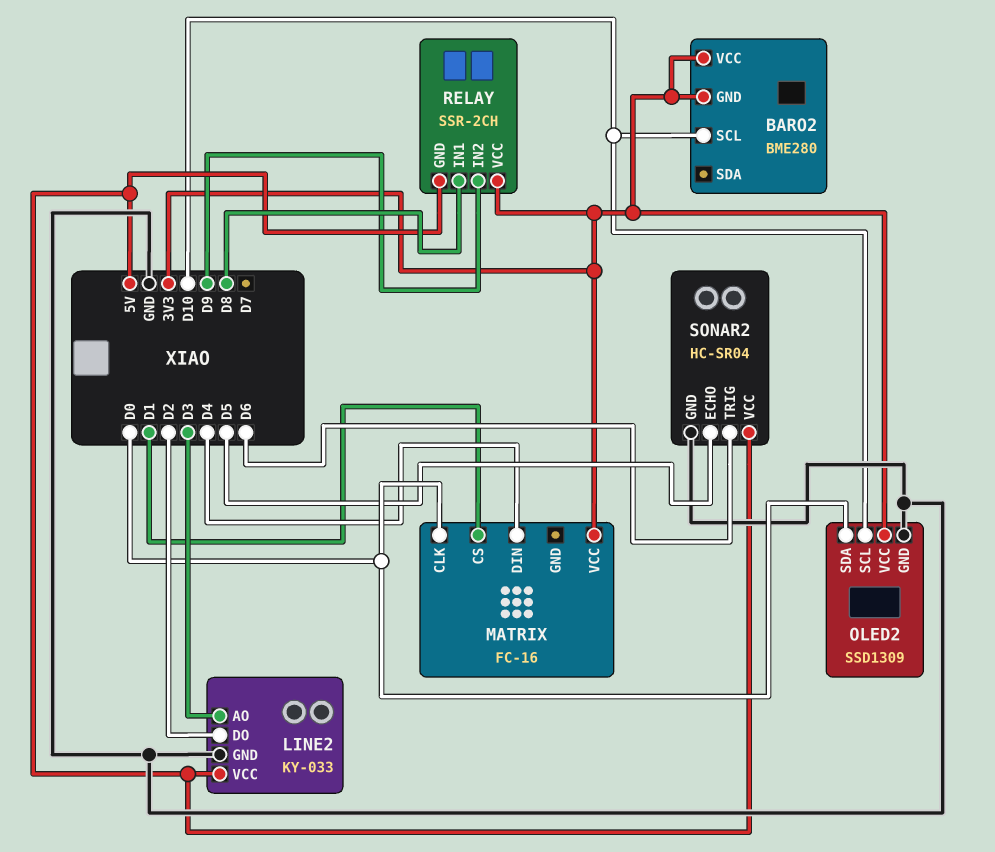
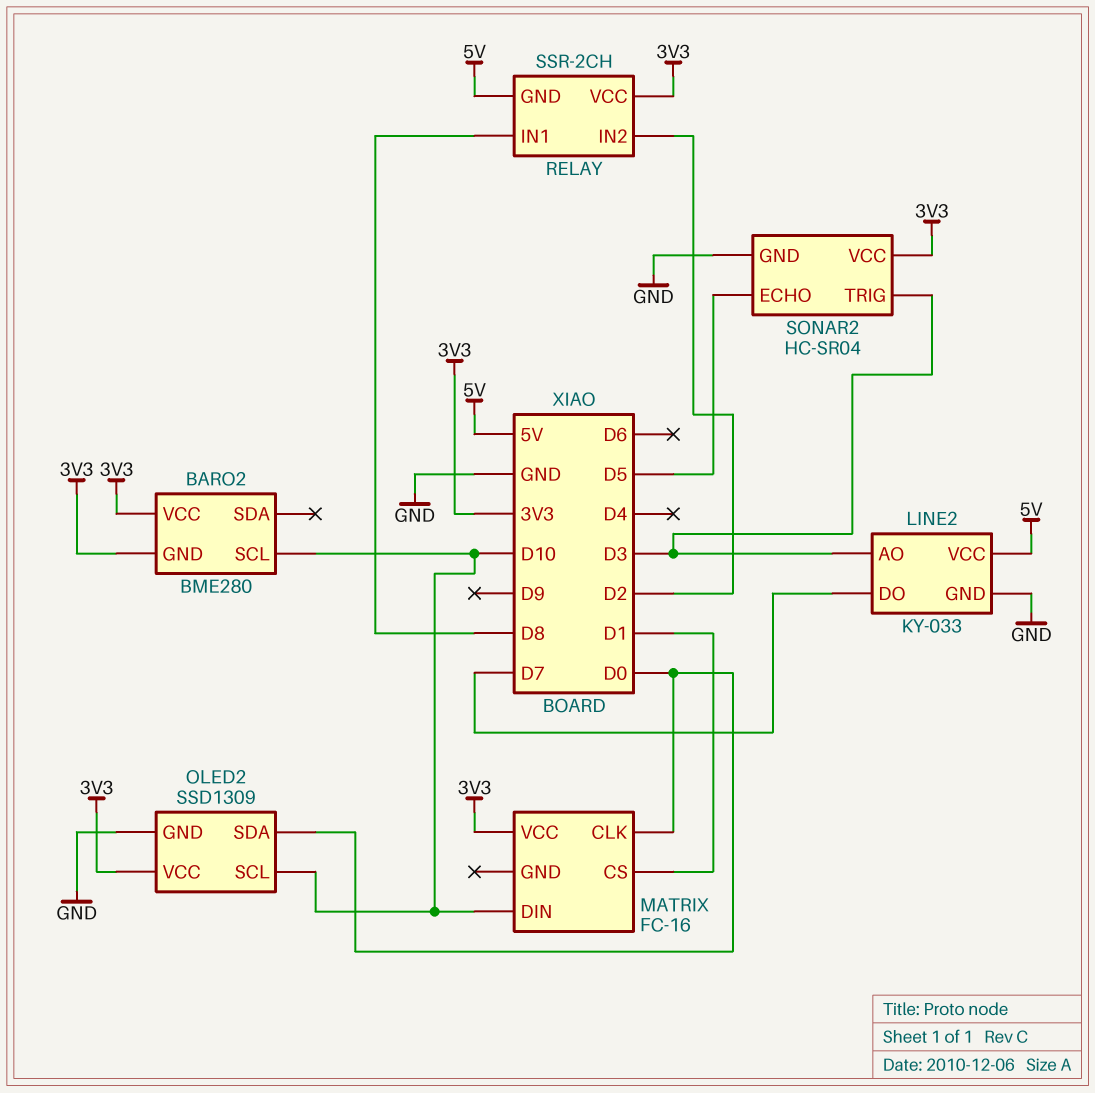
LINE2 pin DO: D2 -> D7
MATRIX pin DIN: D4 -> D10
RELAY pin IN2: D9 -> D2
SONAR2 pin TRIG: D6 -> D3
SONAR2 pin VCC: 5V -> 3V3

